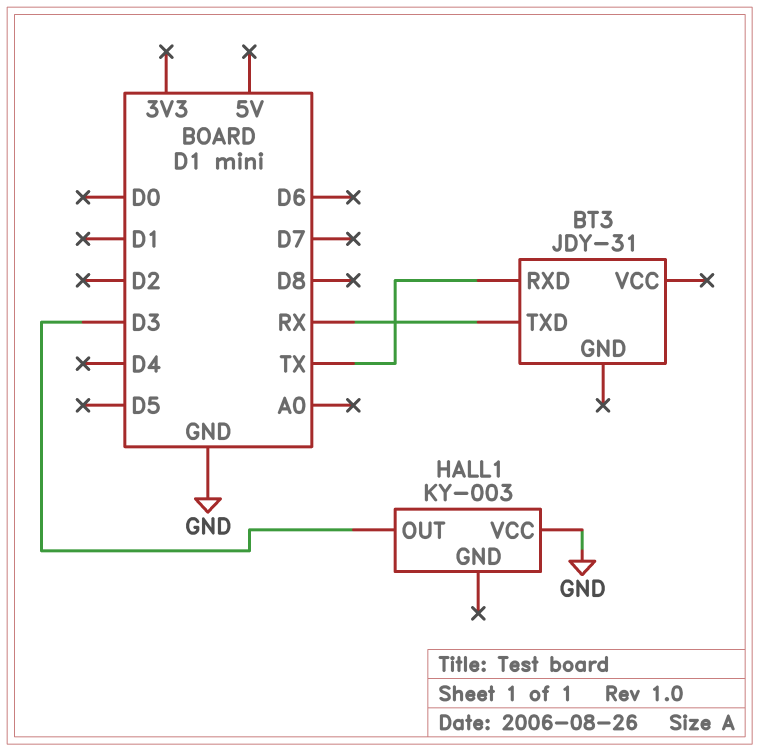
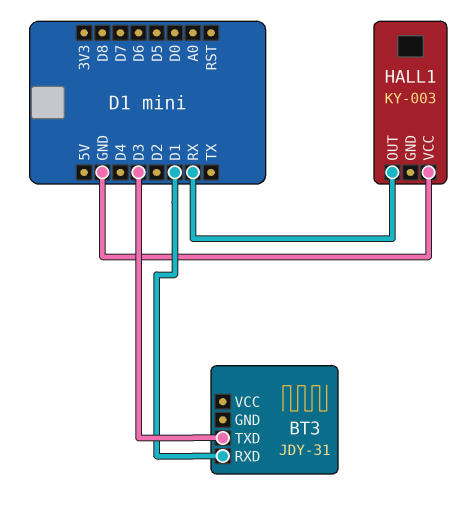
BT3 pin RXD: TX -> D1
BT3 pin TXD: RX -> D3
HALL1 pin OUT: D3 -> RX

